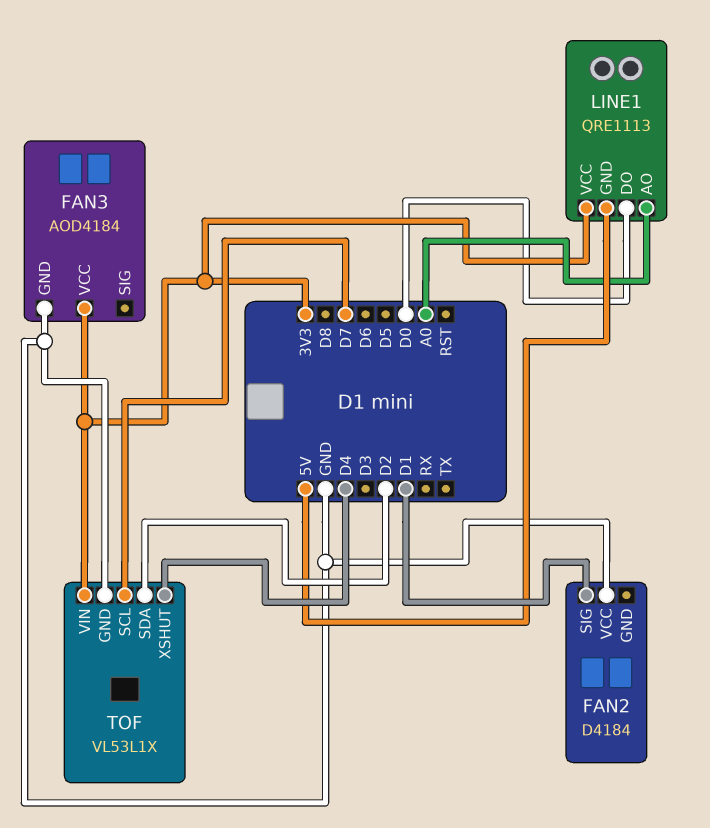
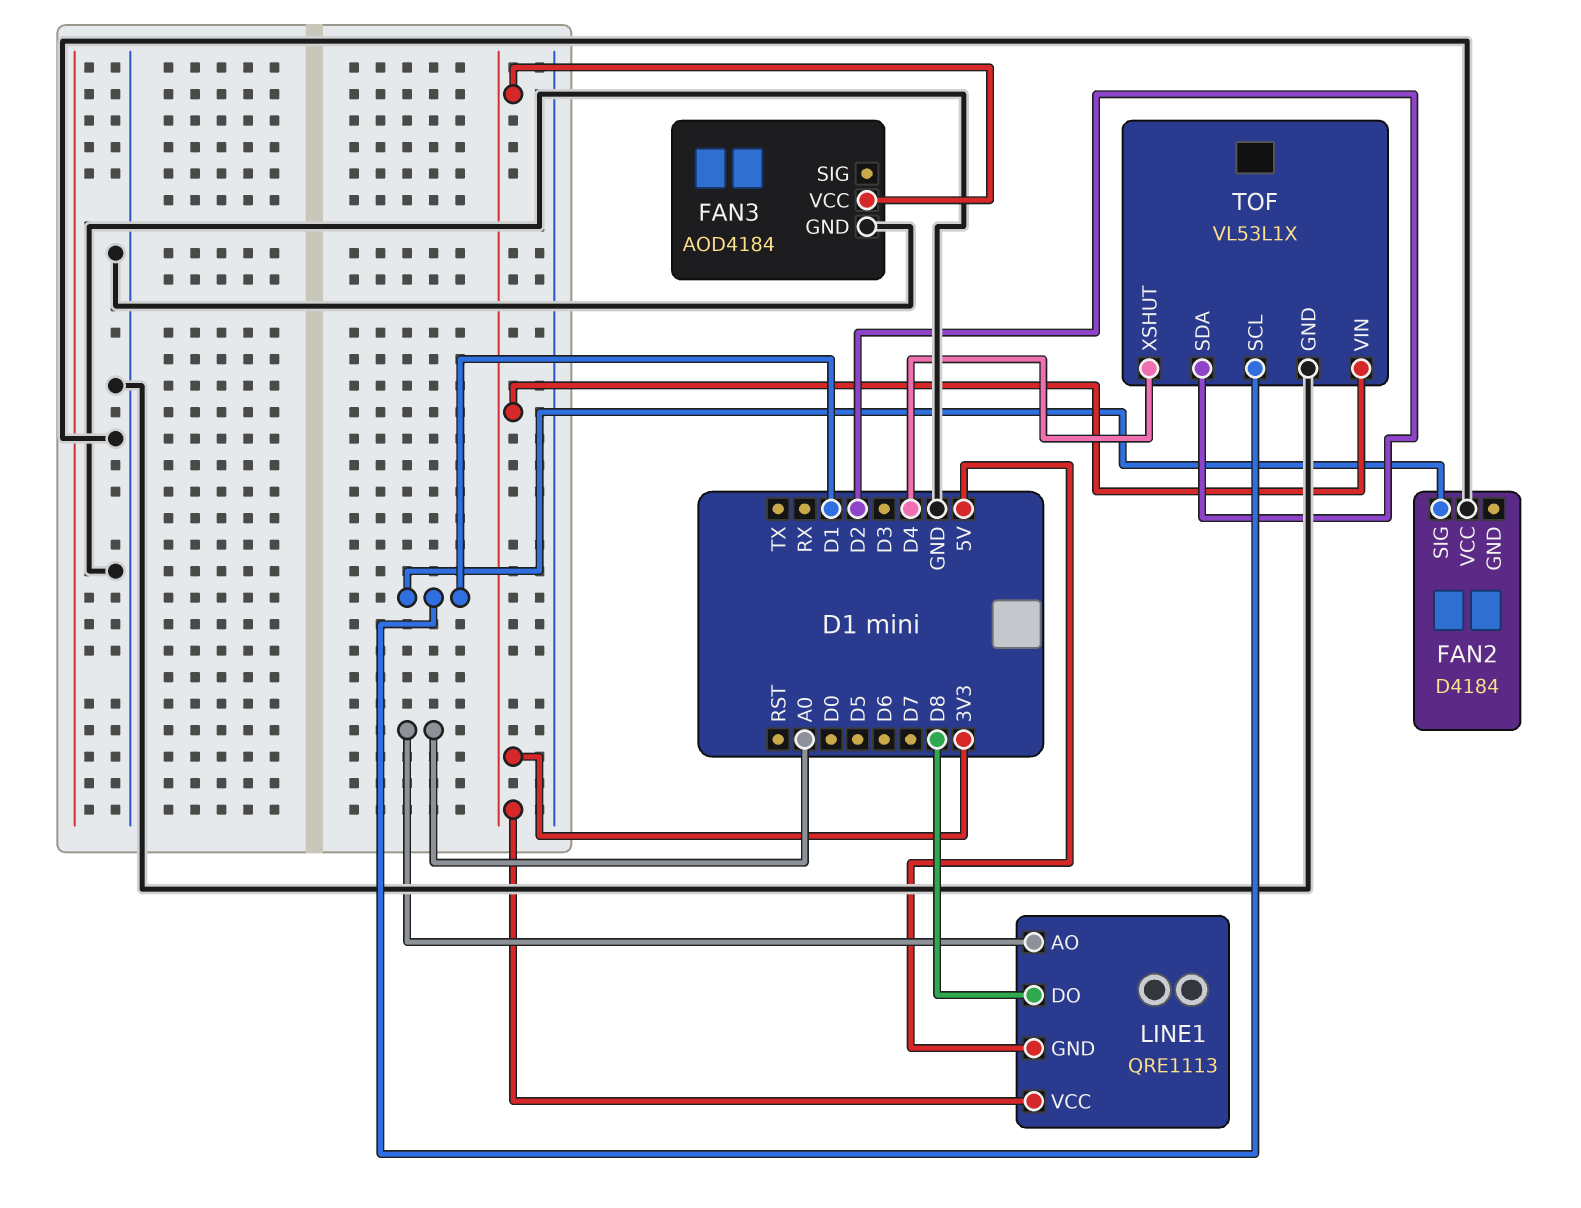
LINE1 pin DO: D0 -> D8
TOF pin SCL: D7 -> D1

